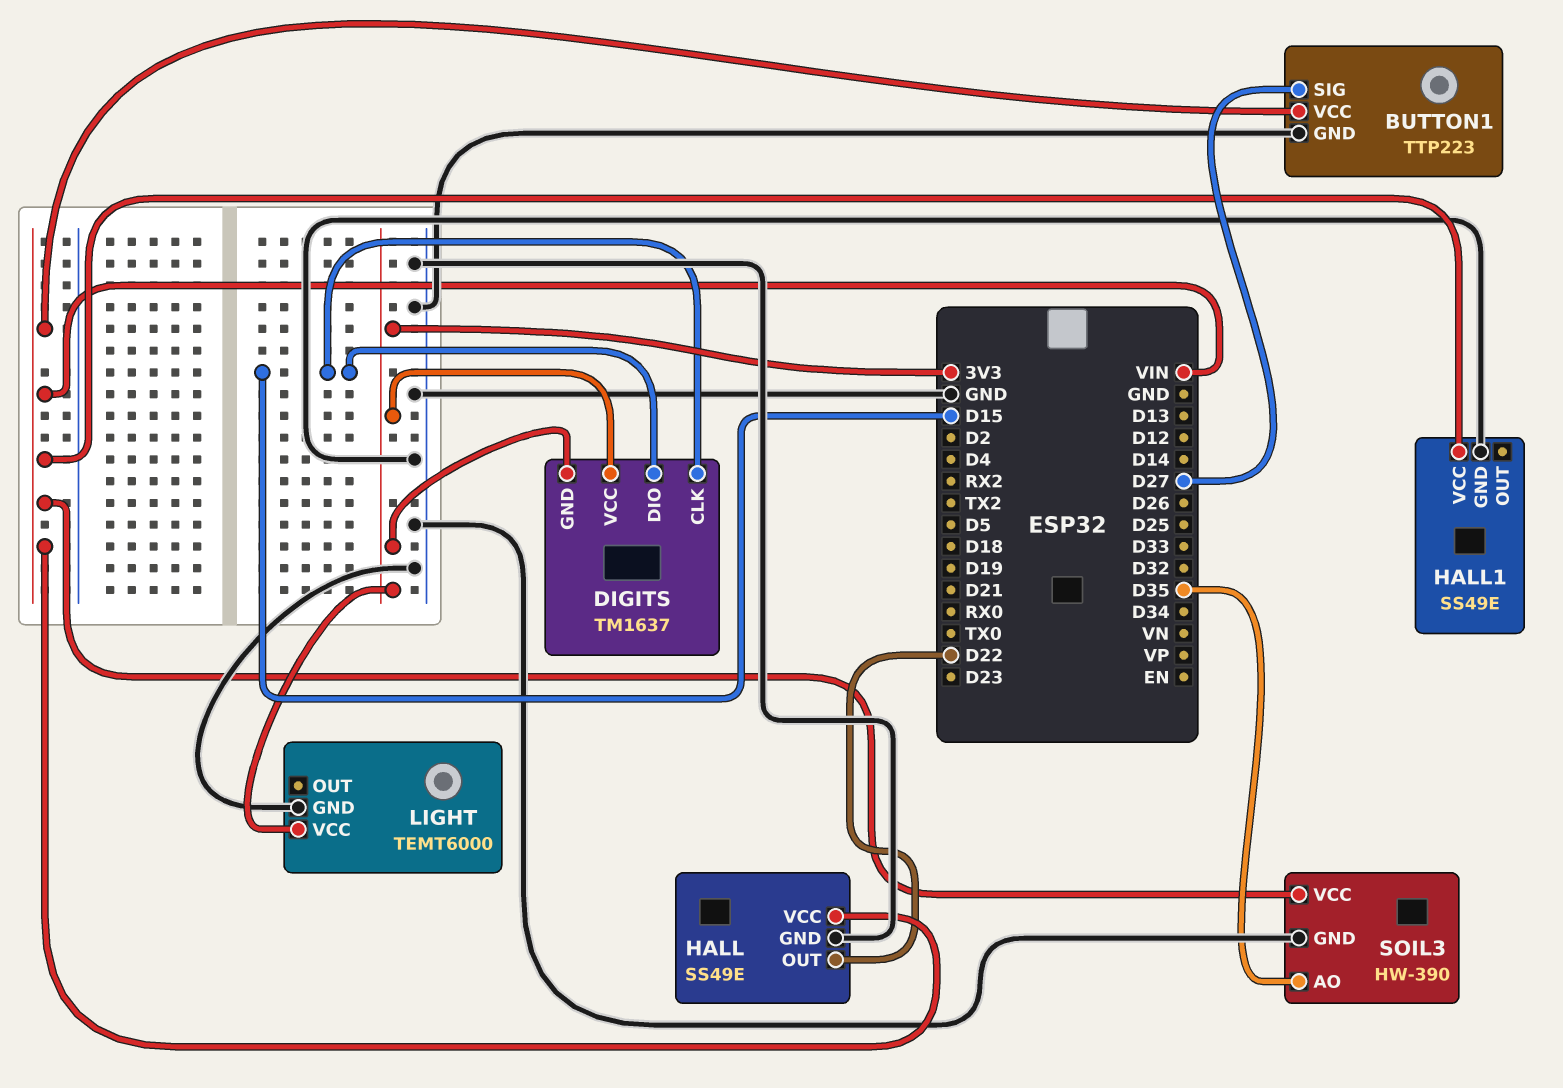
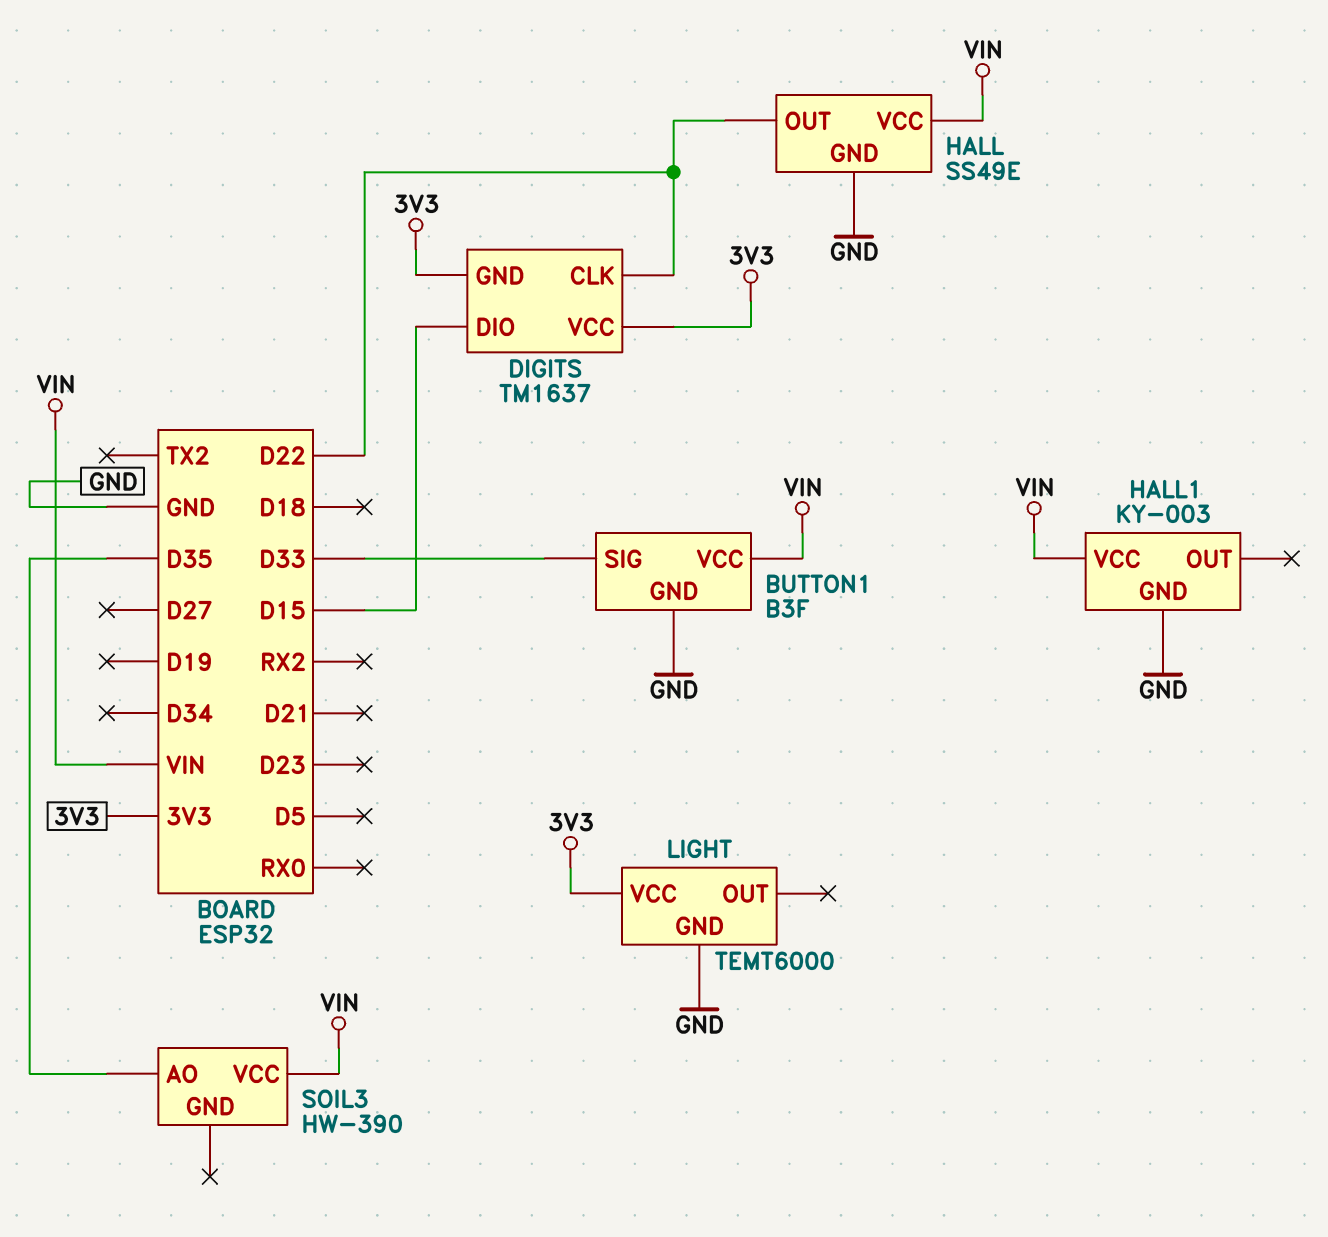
BUTTON1: TTP223 -> B3F
BUTTON1 pin SIG: D27 -> D33
DIGITS pin CLK: D15 -> D22
HALL1: SS49E -> KY-003
SOIL3 pin GND: GND -> none

